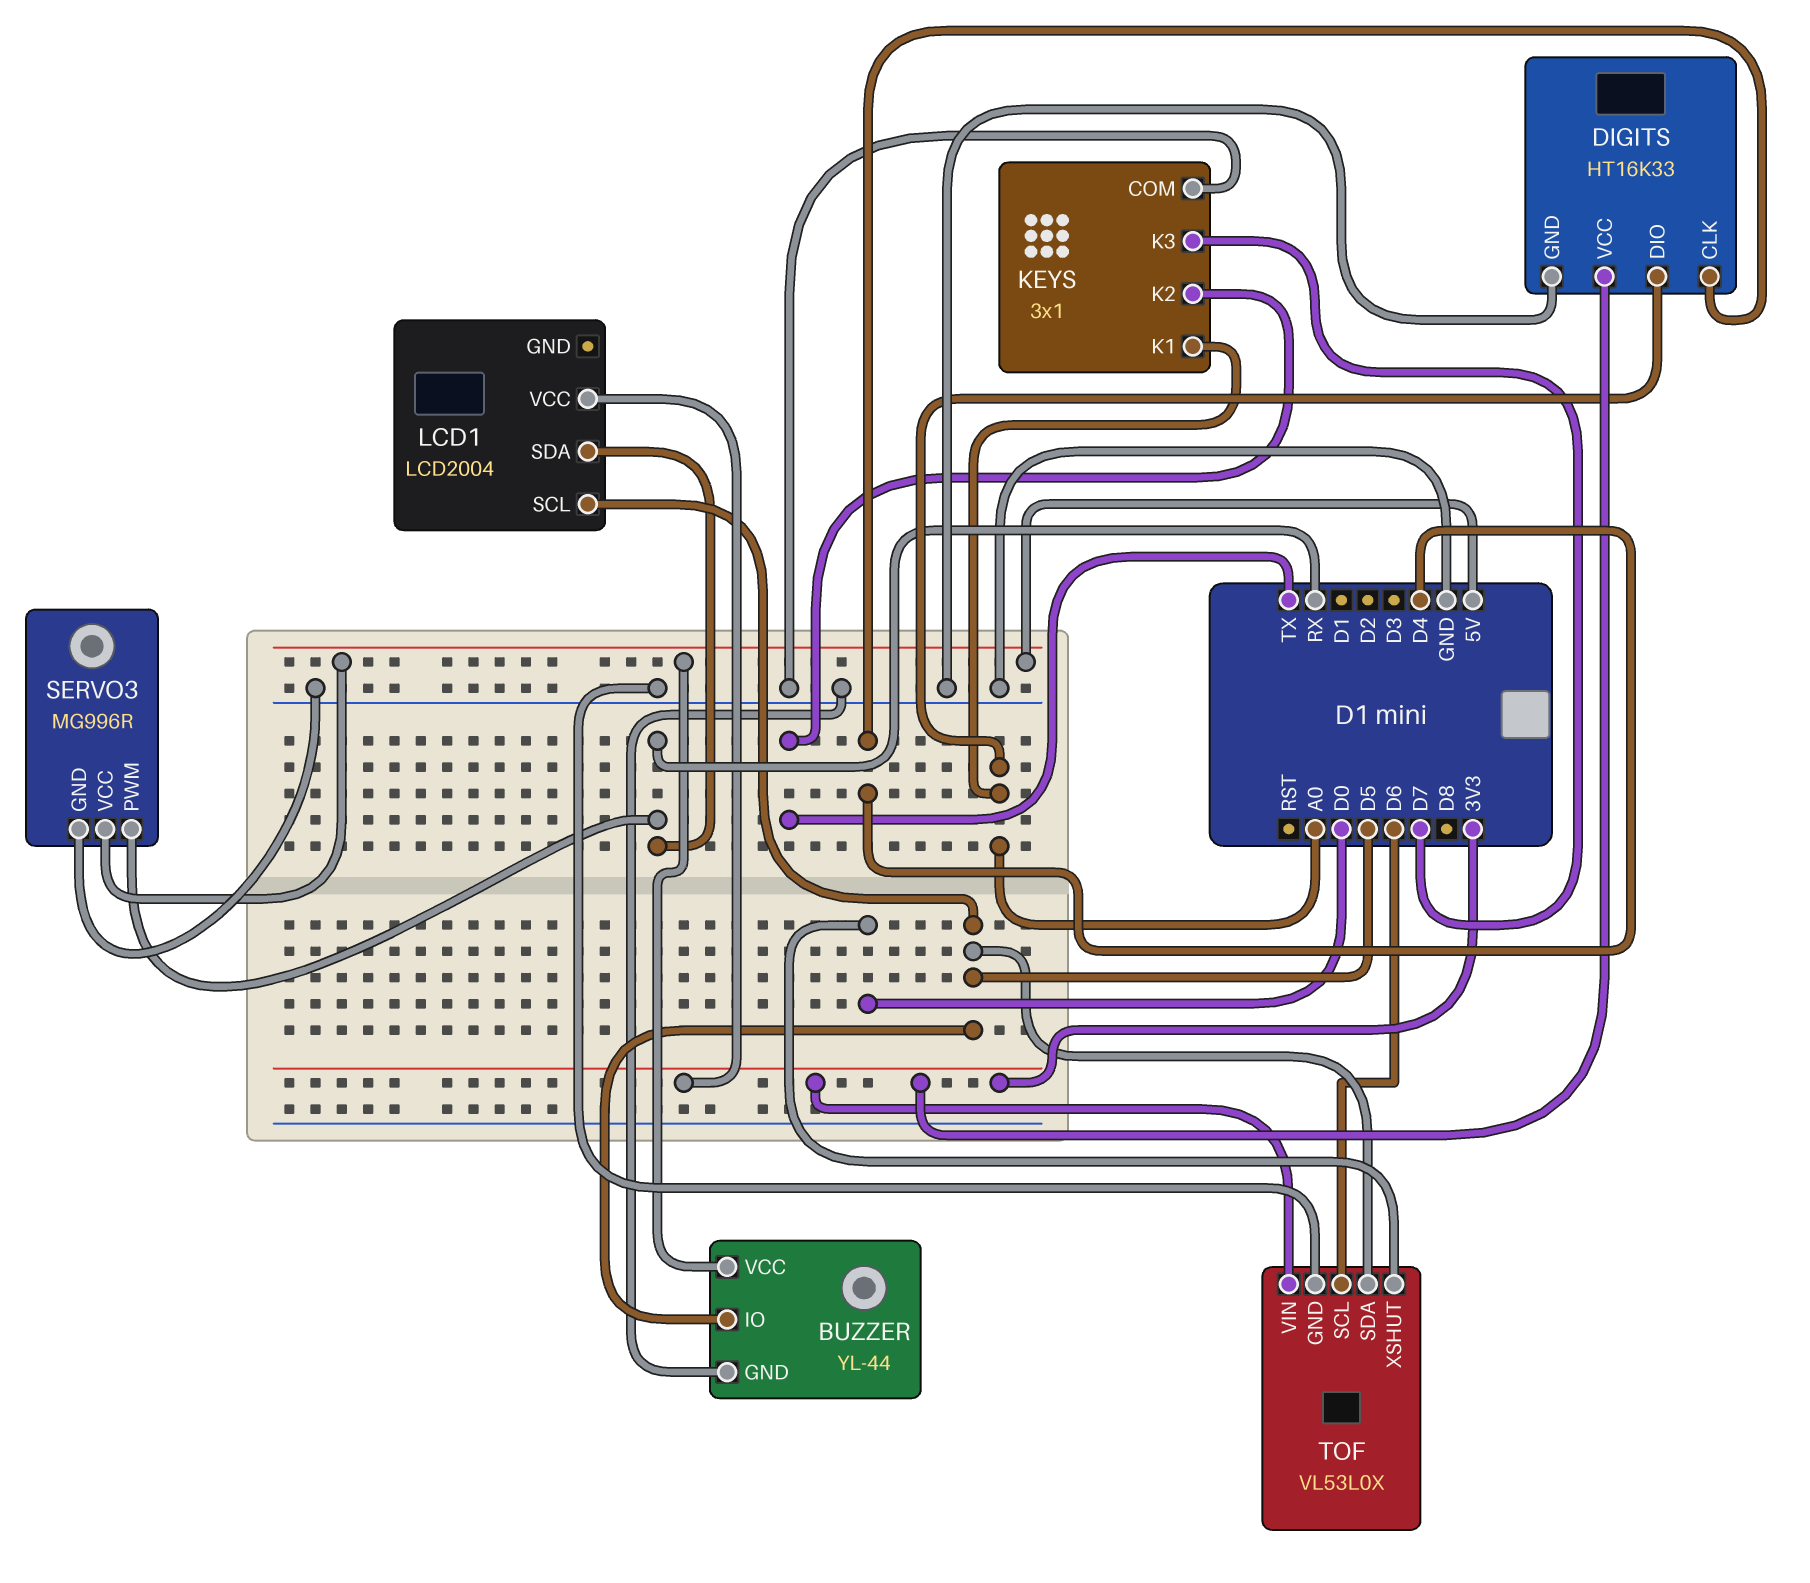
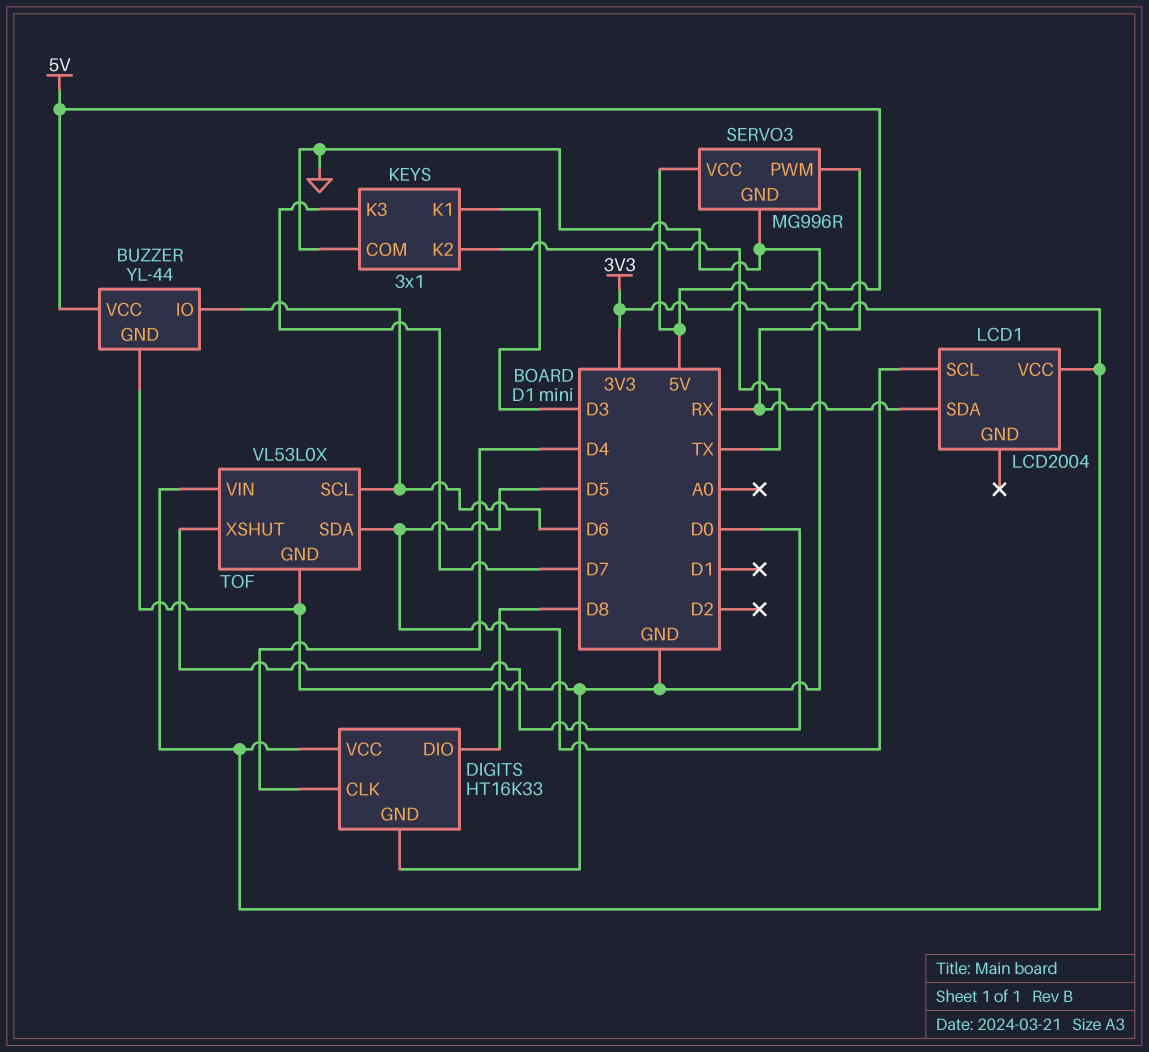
BUZZER pin IO: D5 -> D6
DIGITS pin DIO: A0 -> D8
KEYS pin K1: A0 -> D3

